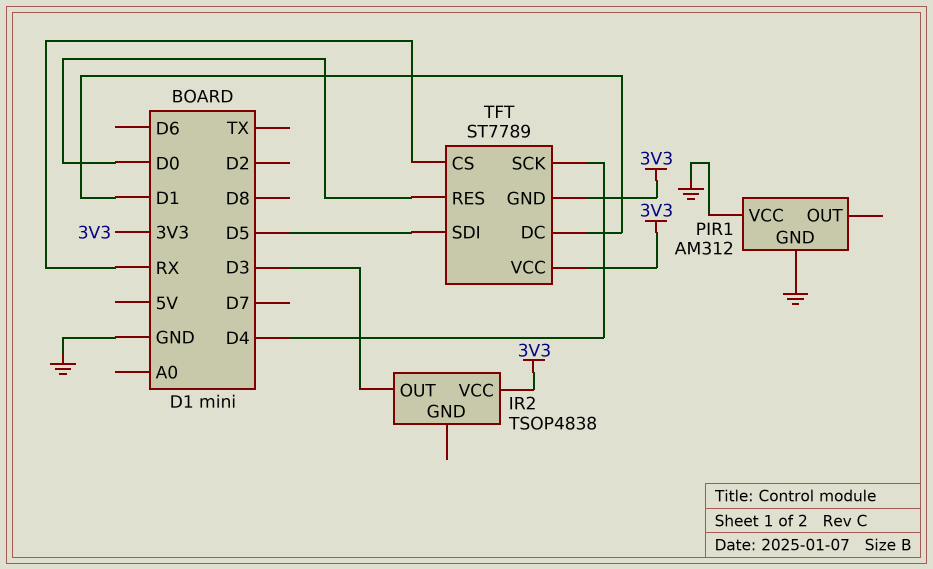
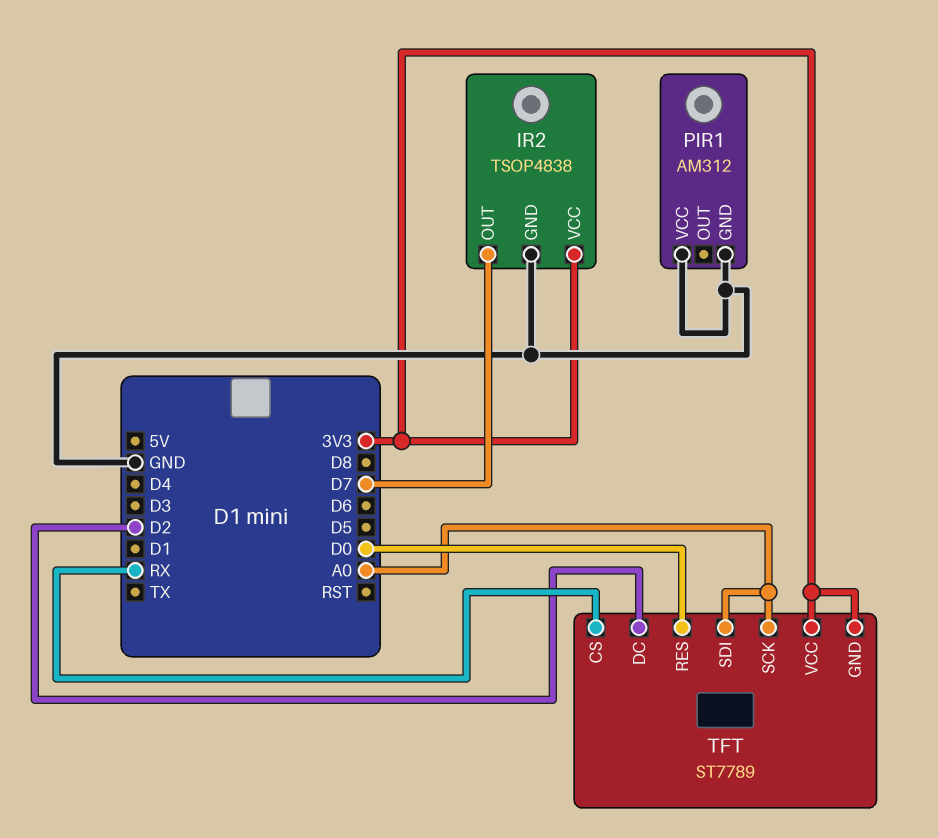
IR2 pin GND: none -> GND
IR2 pin OUT: D3 -> D7
TFT pin DC: D1 -> D2
TFT pin SCK: D4 -> A0
TFT pin SDI: D5 -> A0

